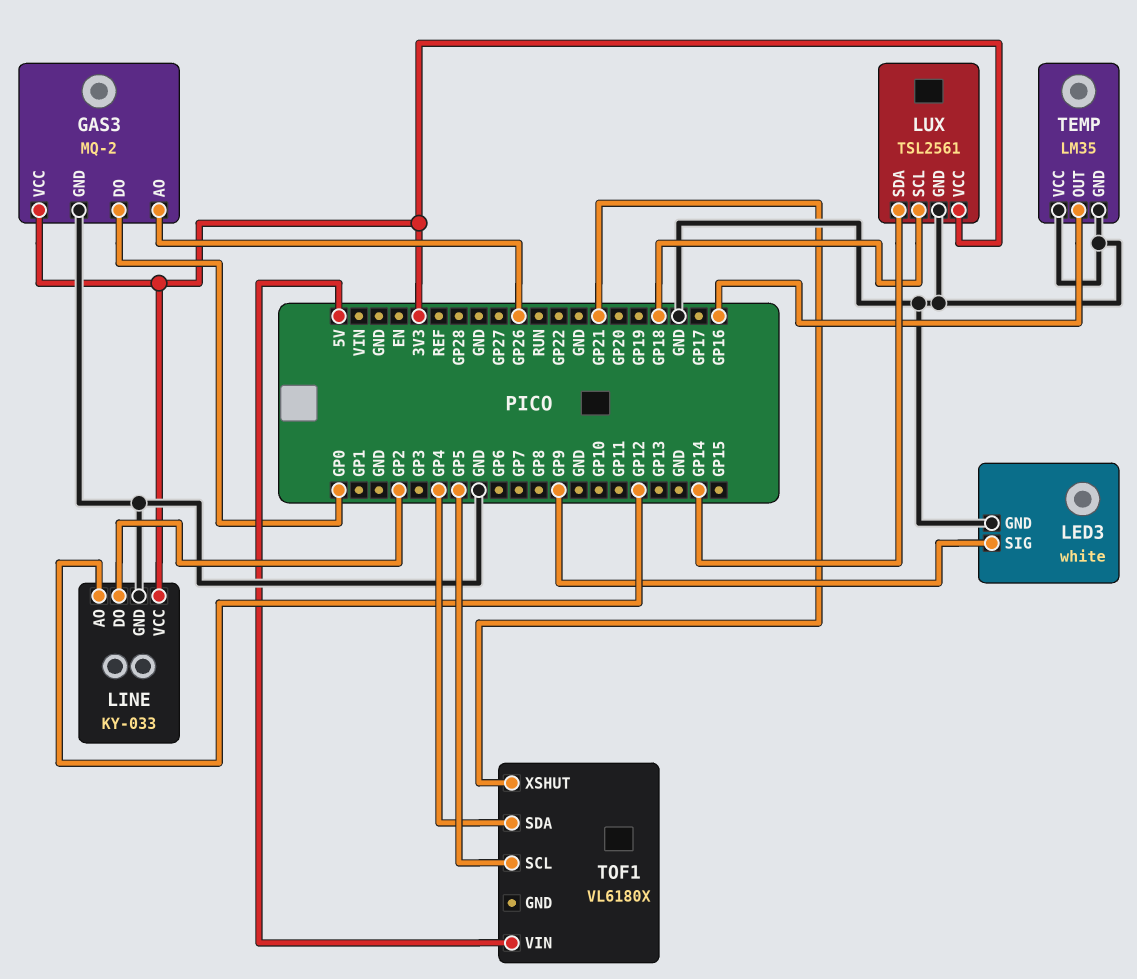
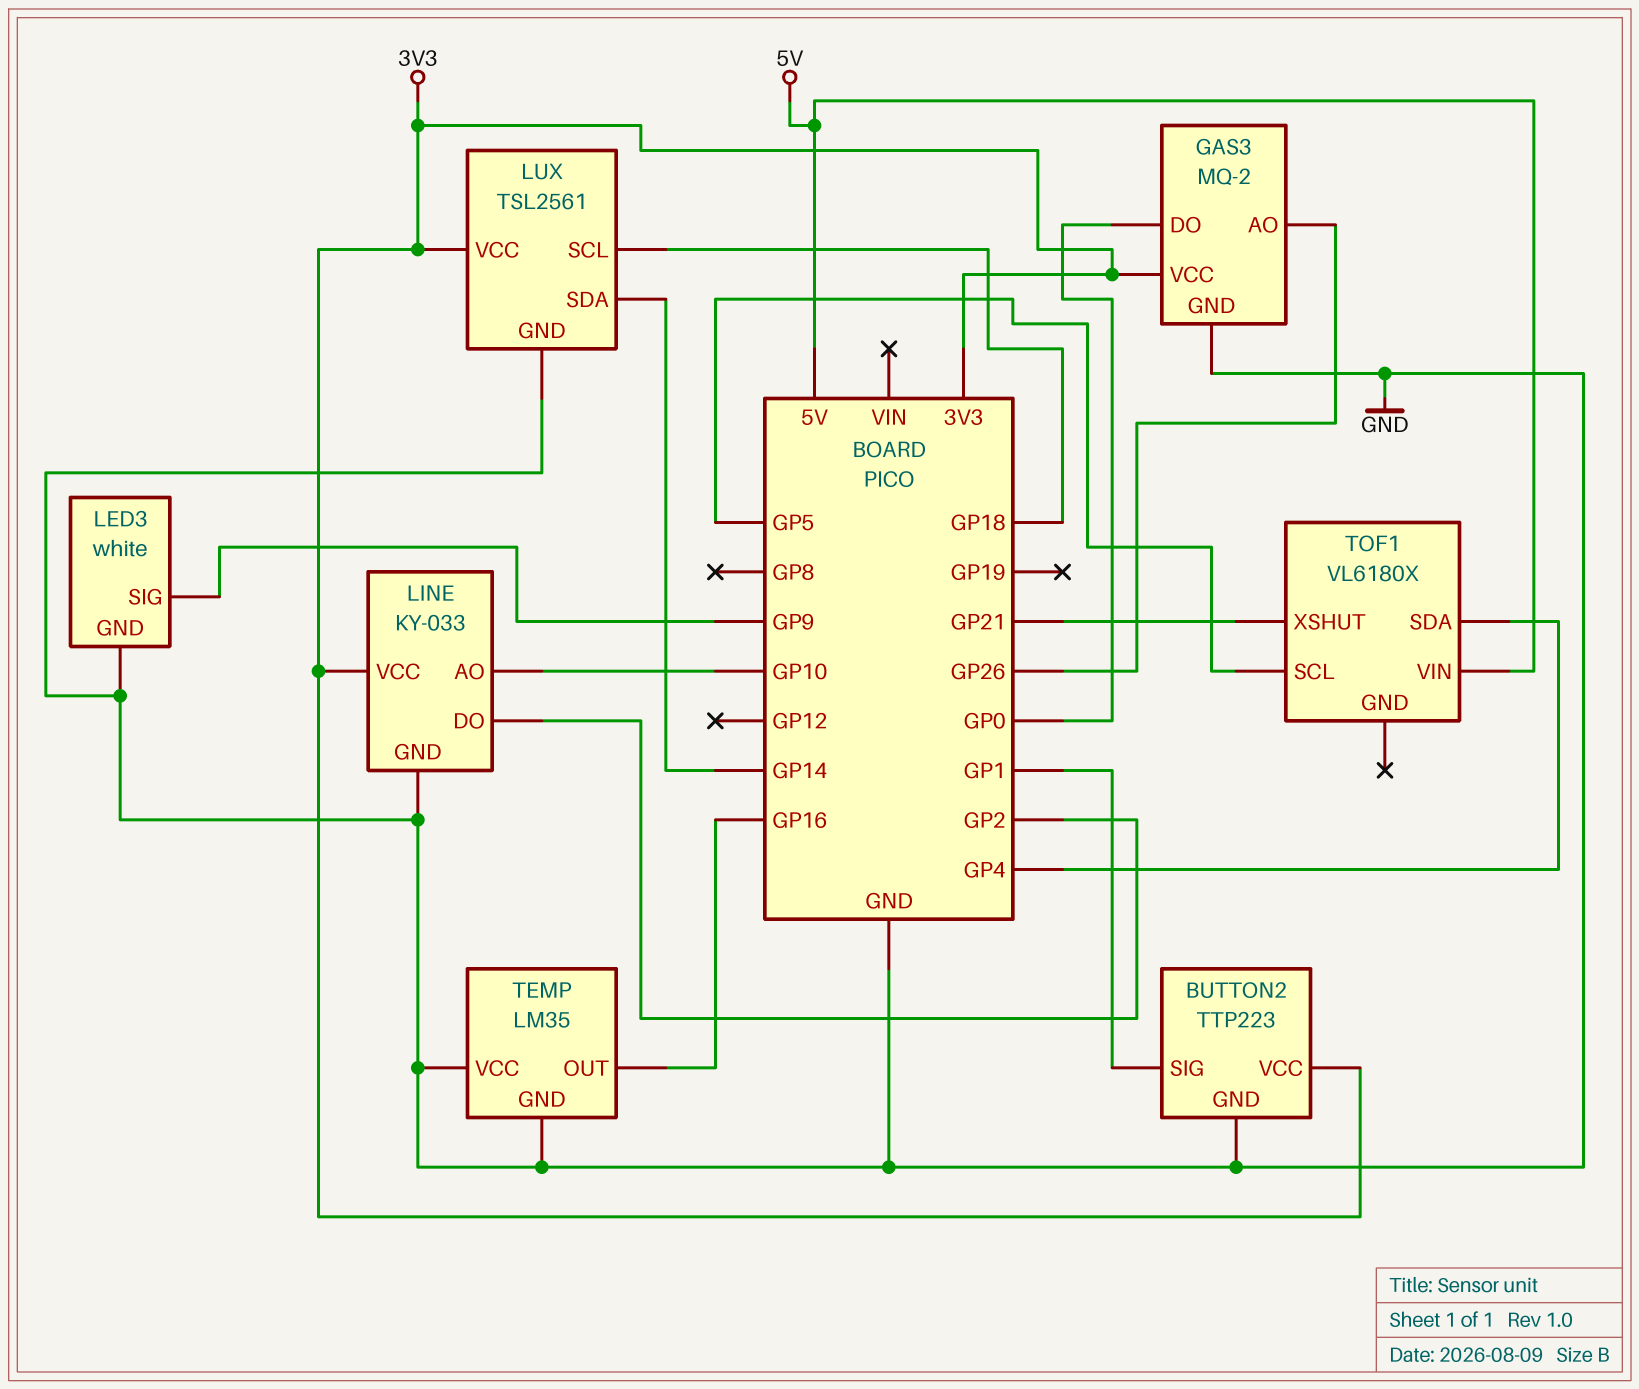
BUTTON2: none -> TTP223
BUTTON2 pin GND: none -> GND
BUTTON2 pin SIG: none -> GP1
BUTTON2 pin VCC: none -> 3V3
LINE pin AO: GP12 -> GP10

